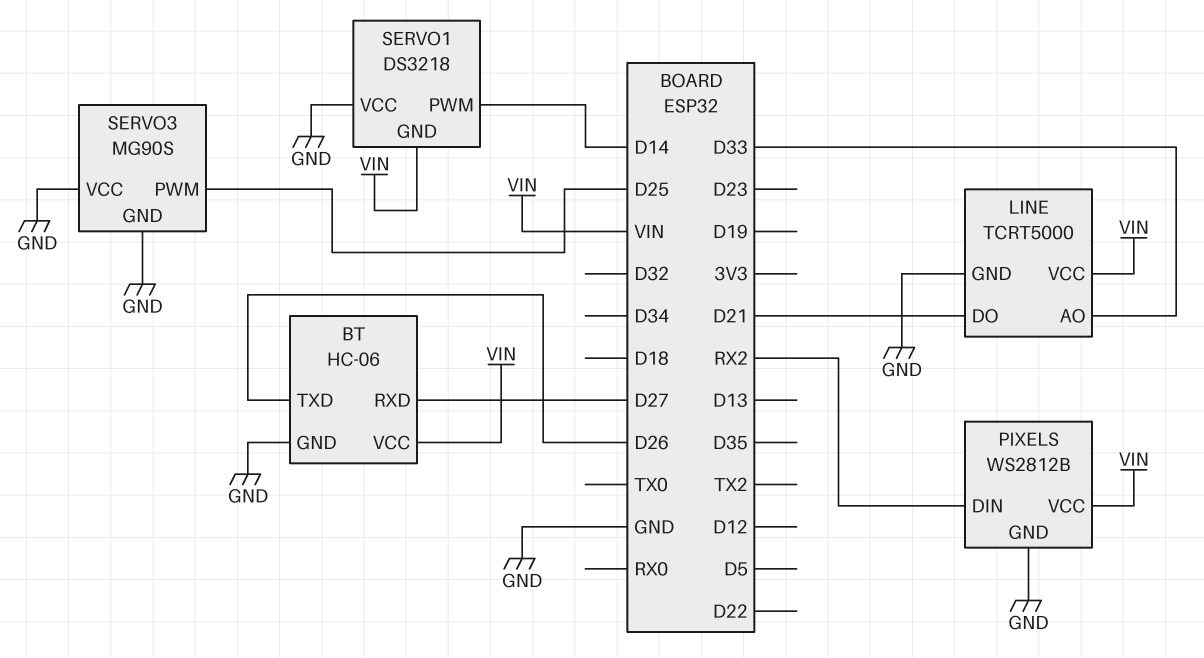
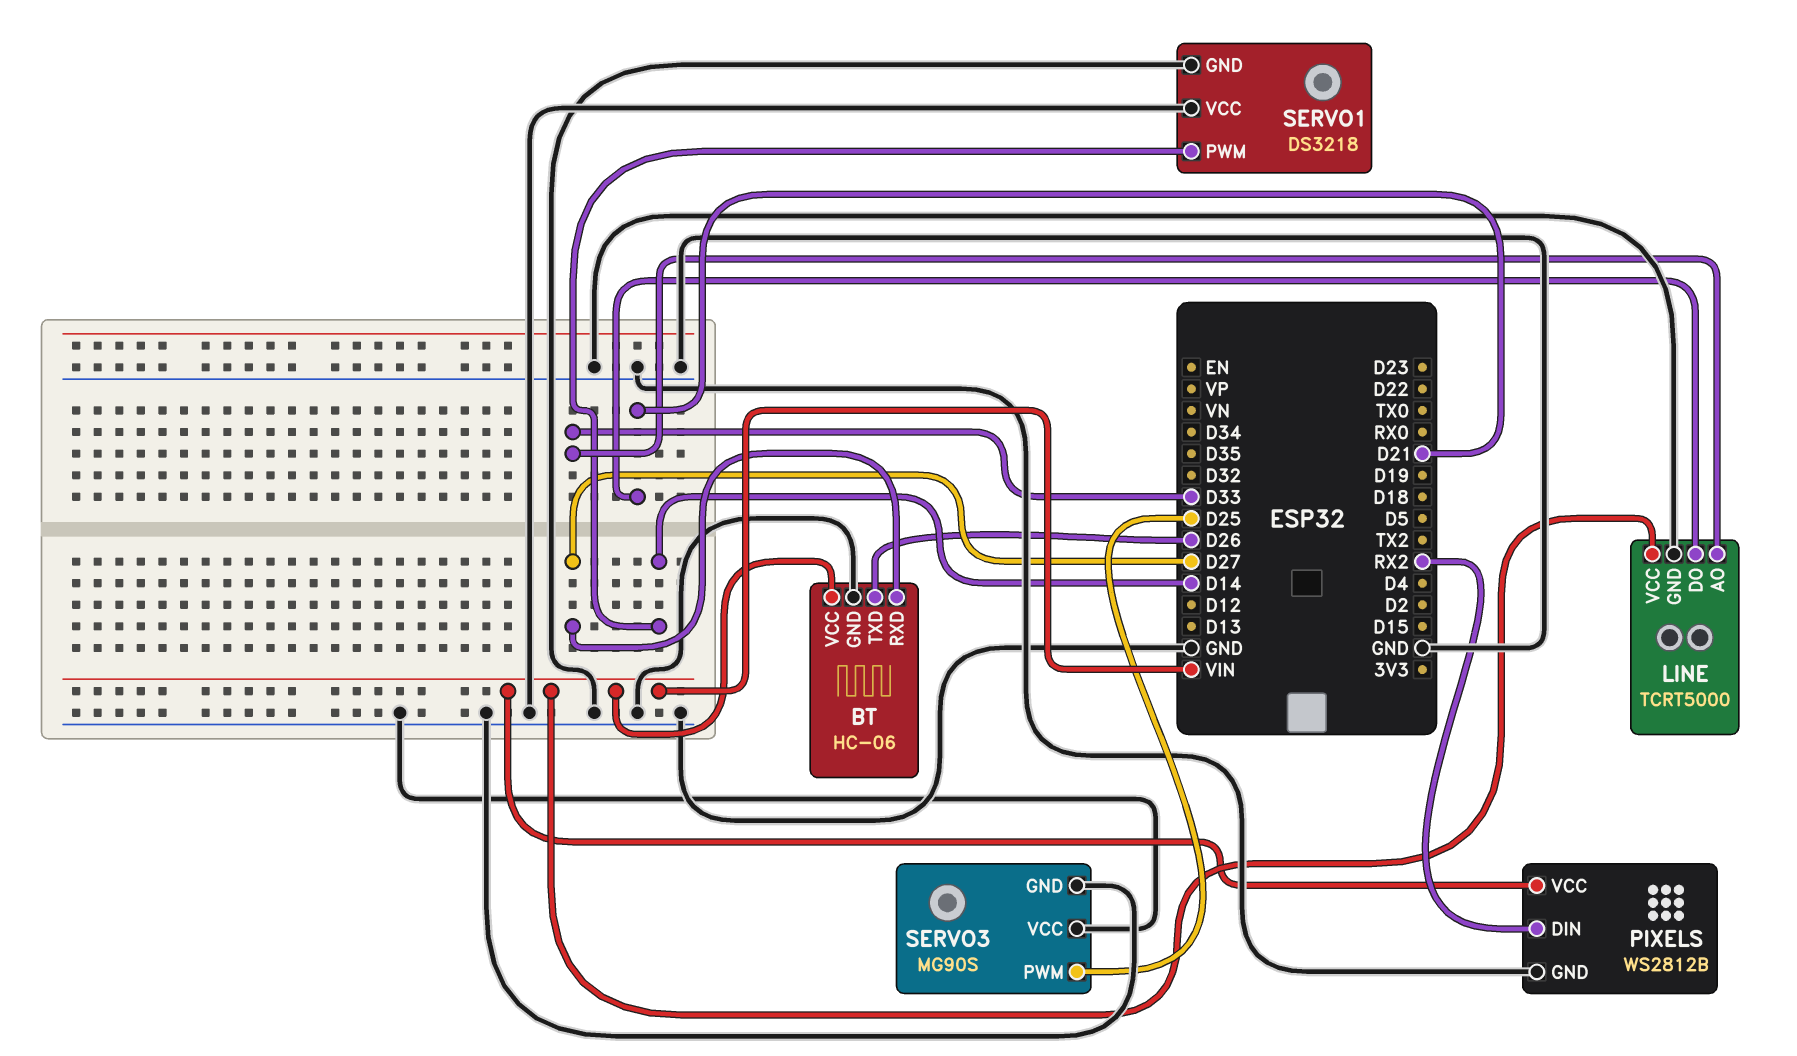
SERVO1 pin GND: VIN -> GND

